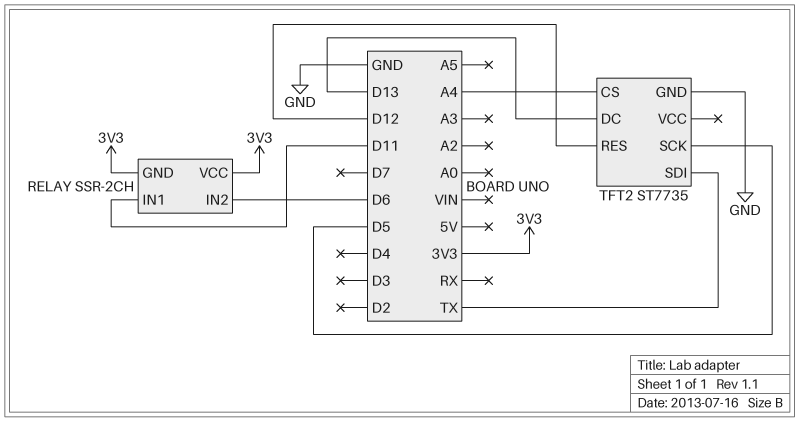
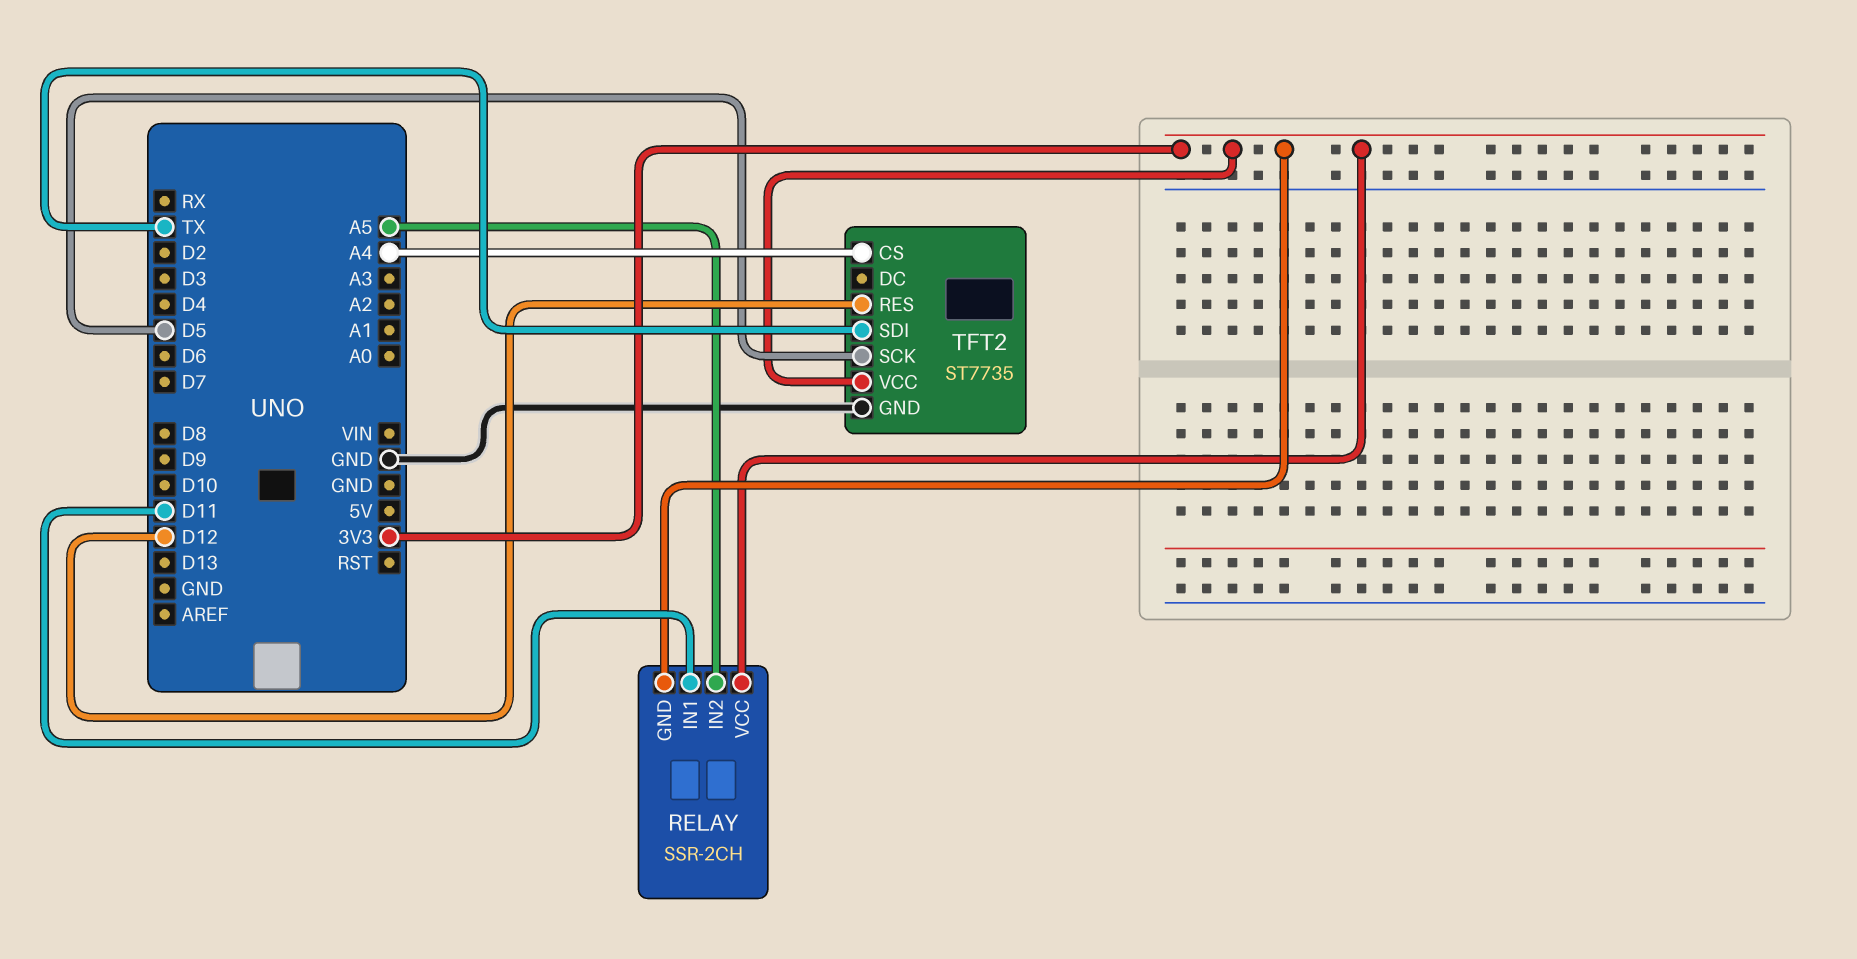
RELAY pin IN2: D6 -> A5
TFT2 pin DC: D13 -> none
TFT2 pin VCC: none -> 3V3

